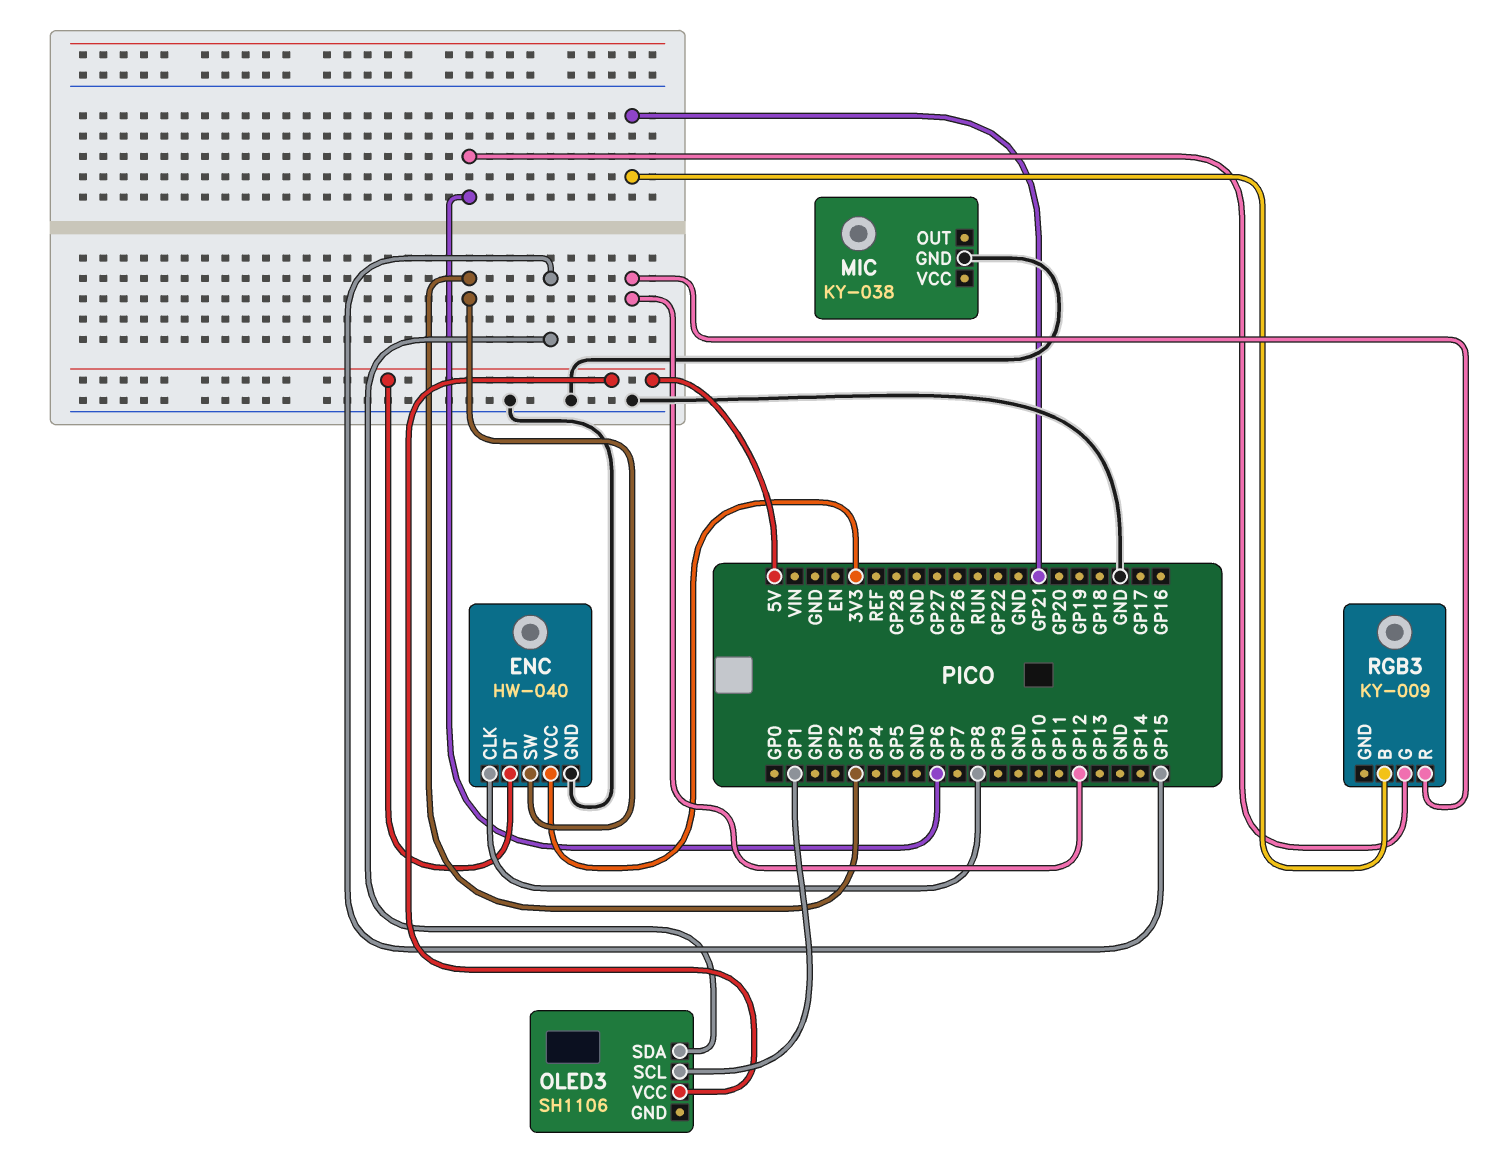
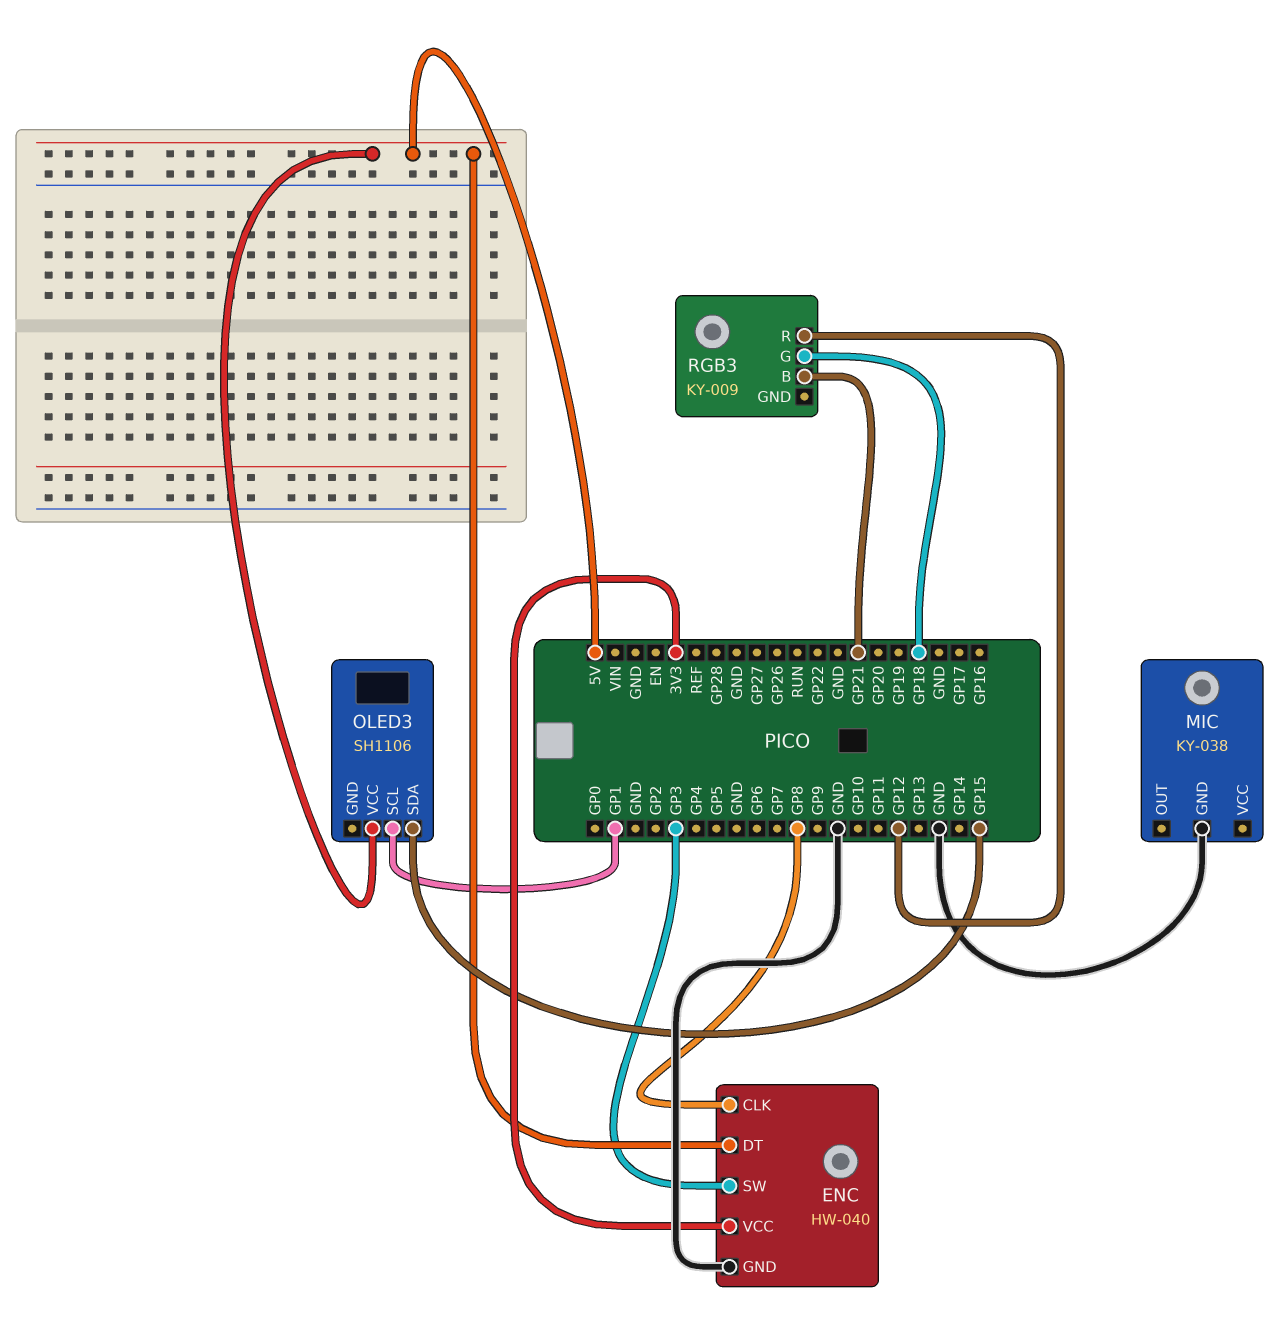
RGB3 pin G: GP6 -> GP18

